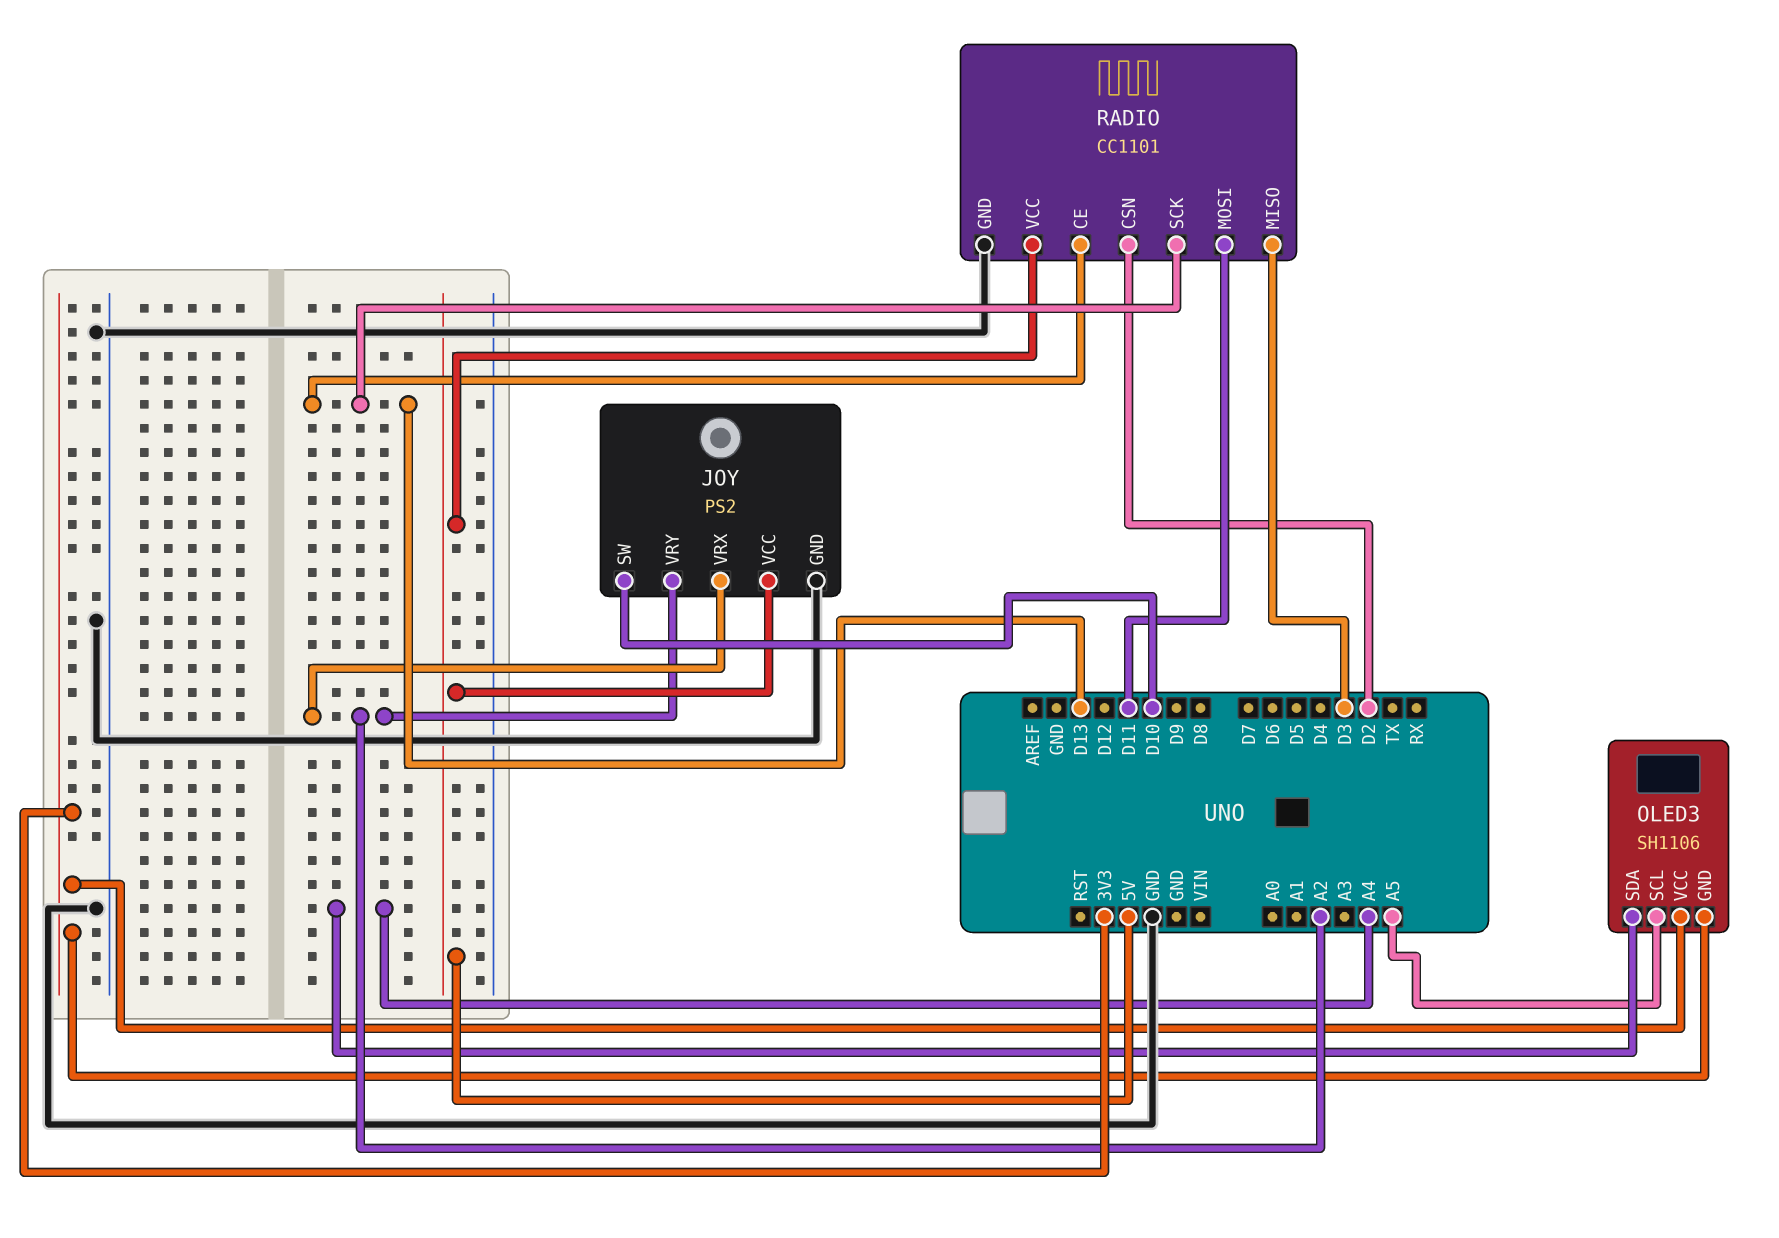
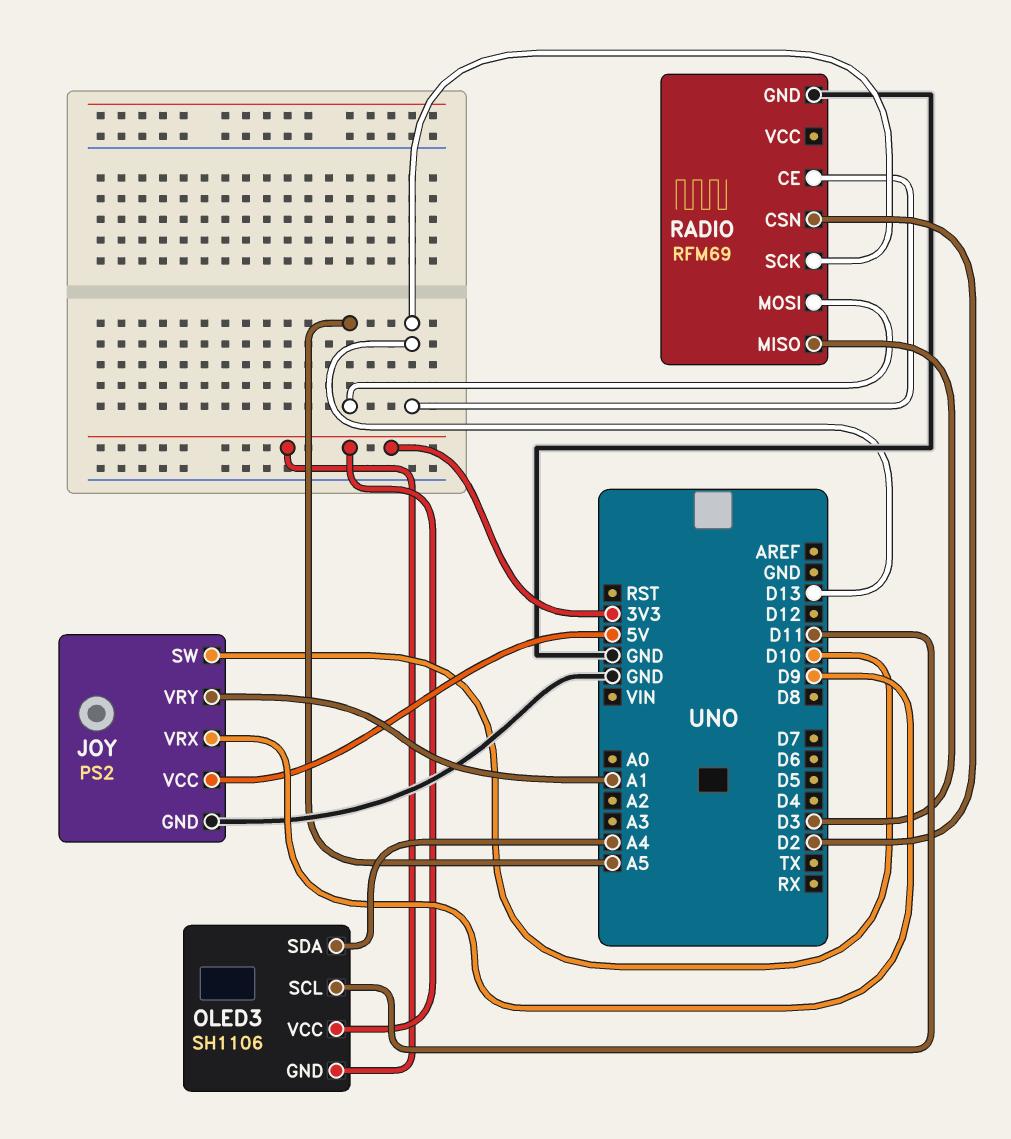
JOY pin VRX: A2 -> D9
JOY pin VRY: A2 -> A1
OLED3 pin SCL: A5 -> D11
RADIO: CC1101 -> RFM69
RADIO pin MOSI: D11 -> A5
RADIO pin VCC: 5V -> none

